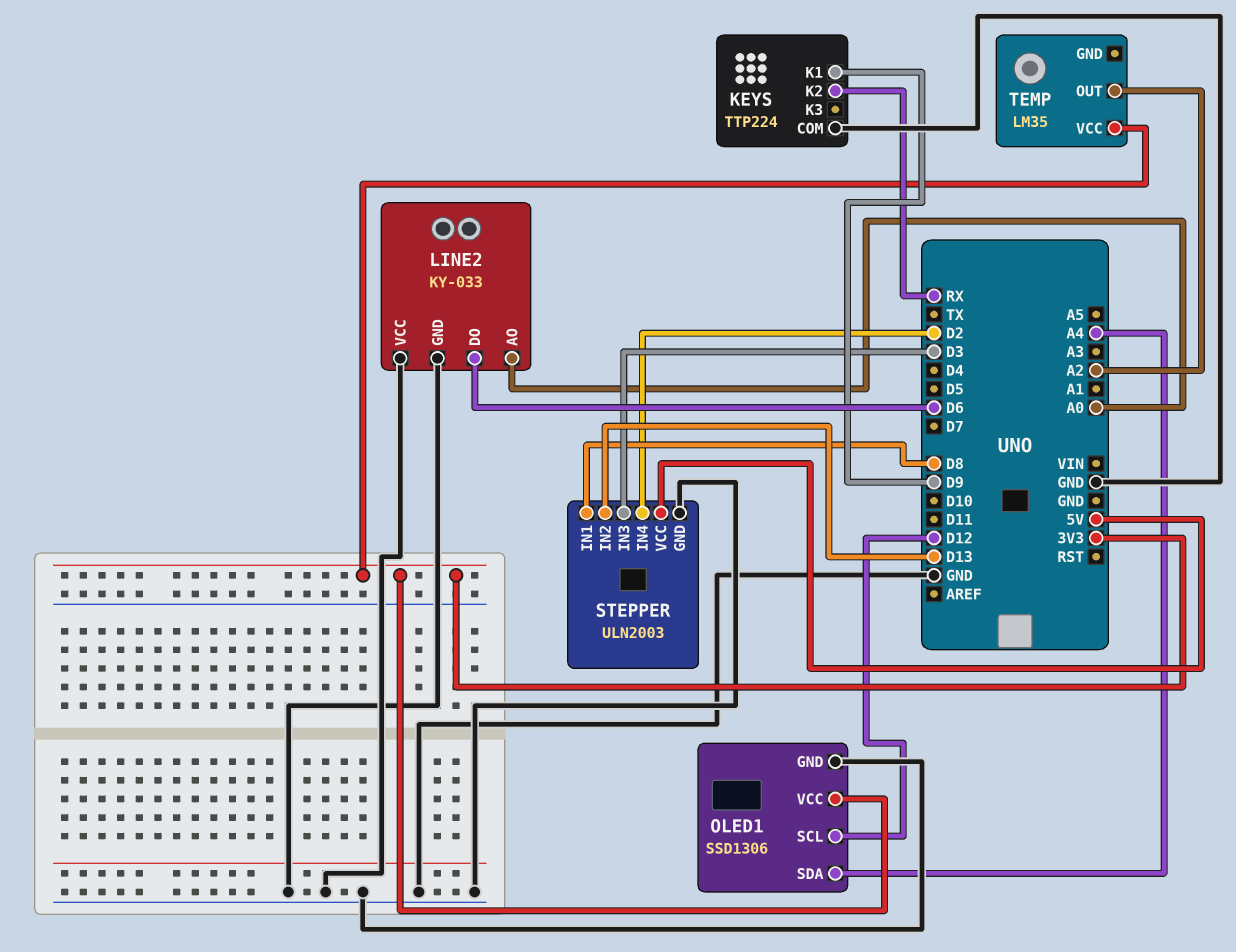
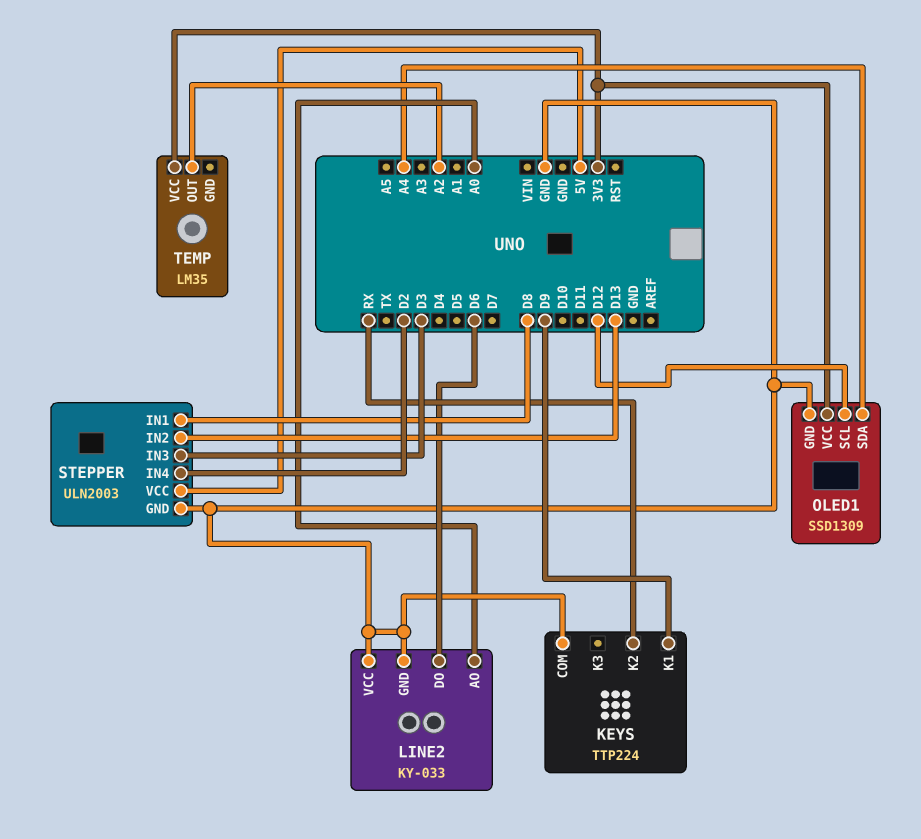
OLED1: SSD1306 -> SSD1309

